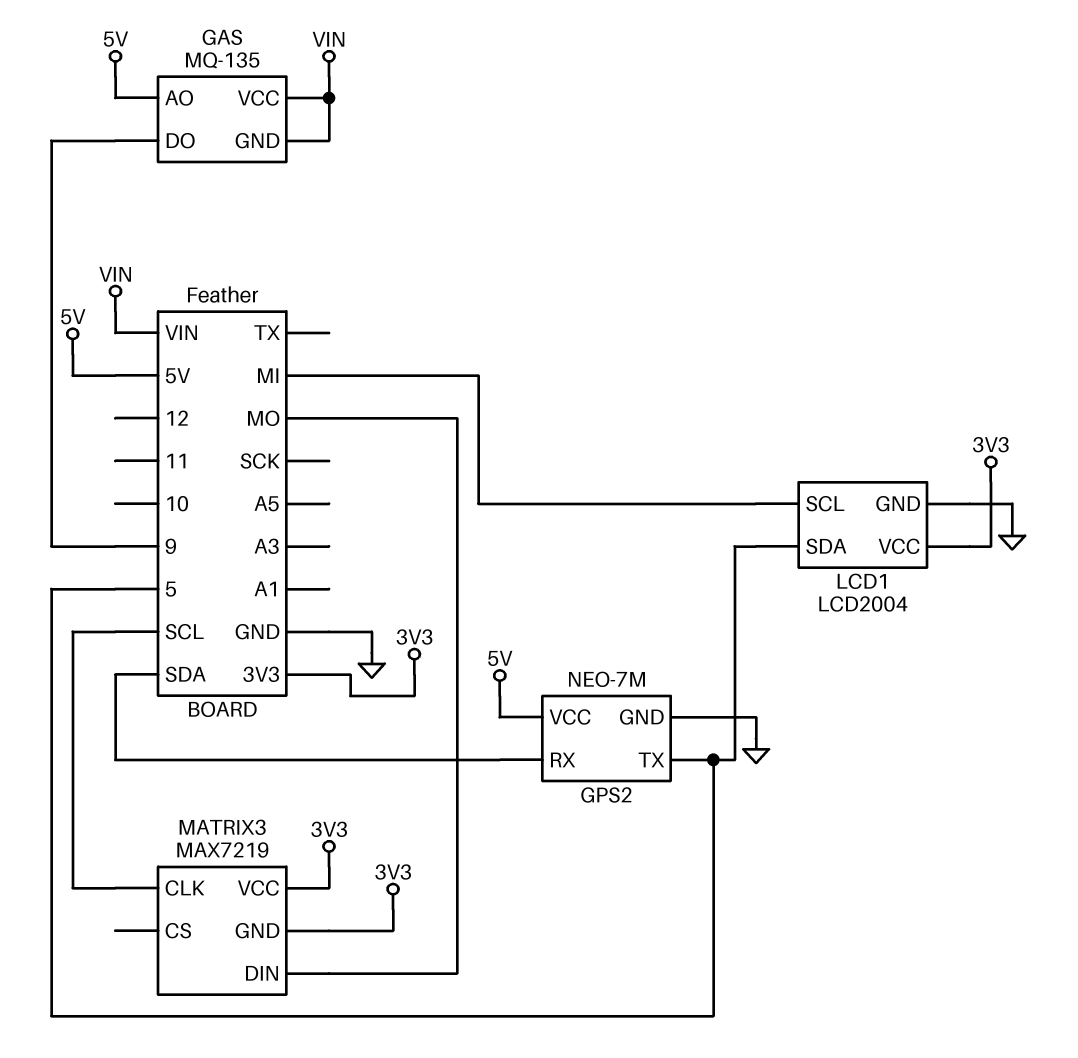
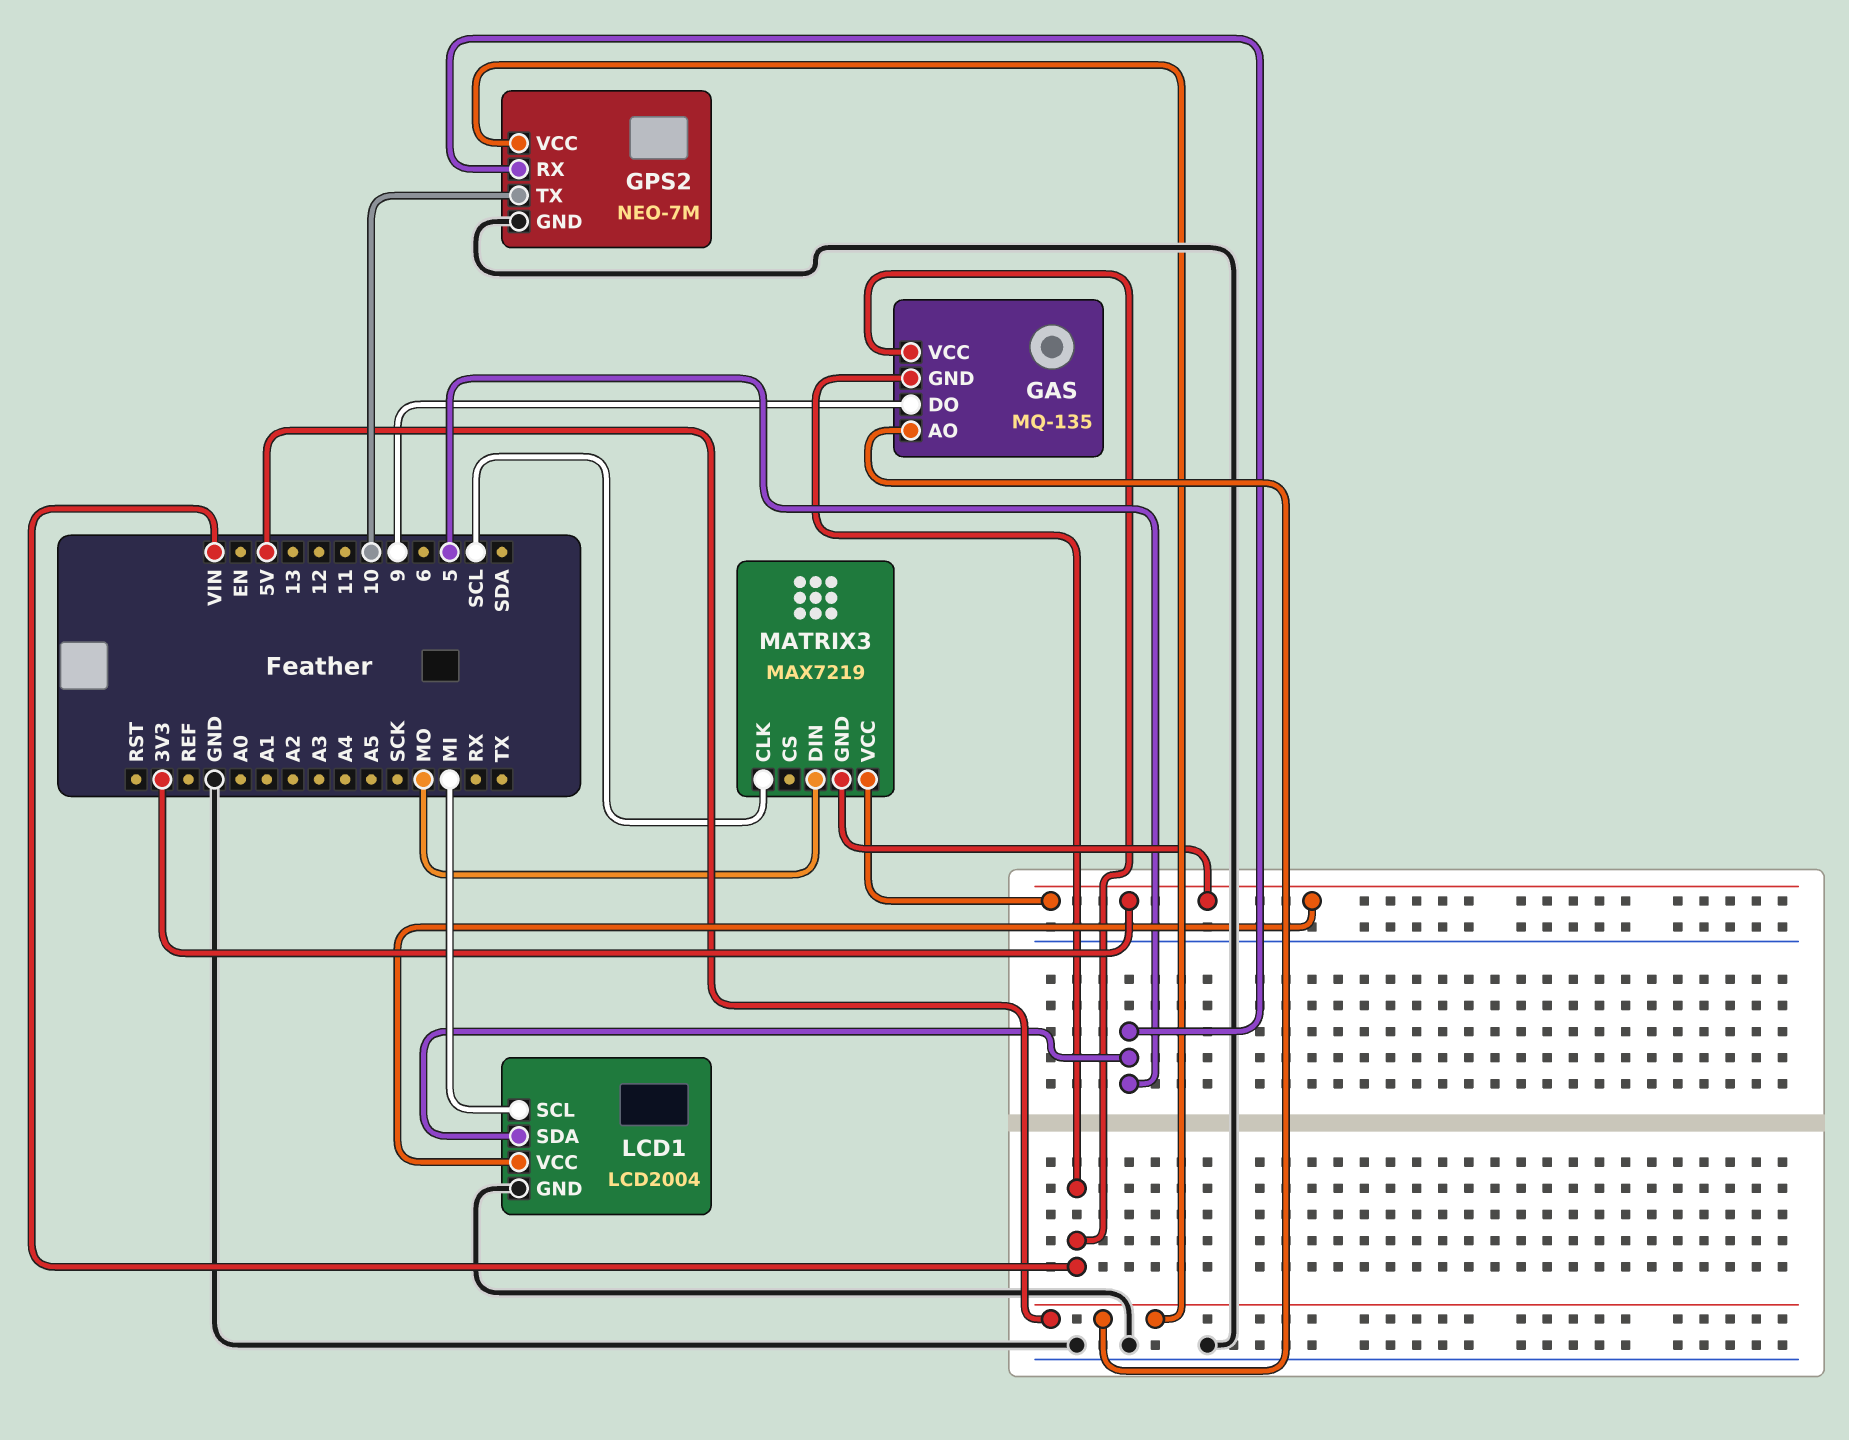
GPS2 pin RX: SDA -> 5
GPS2 pin TX: 5 -> 10

